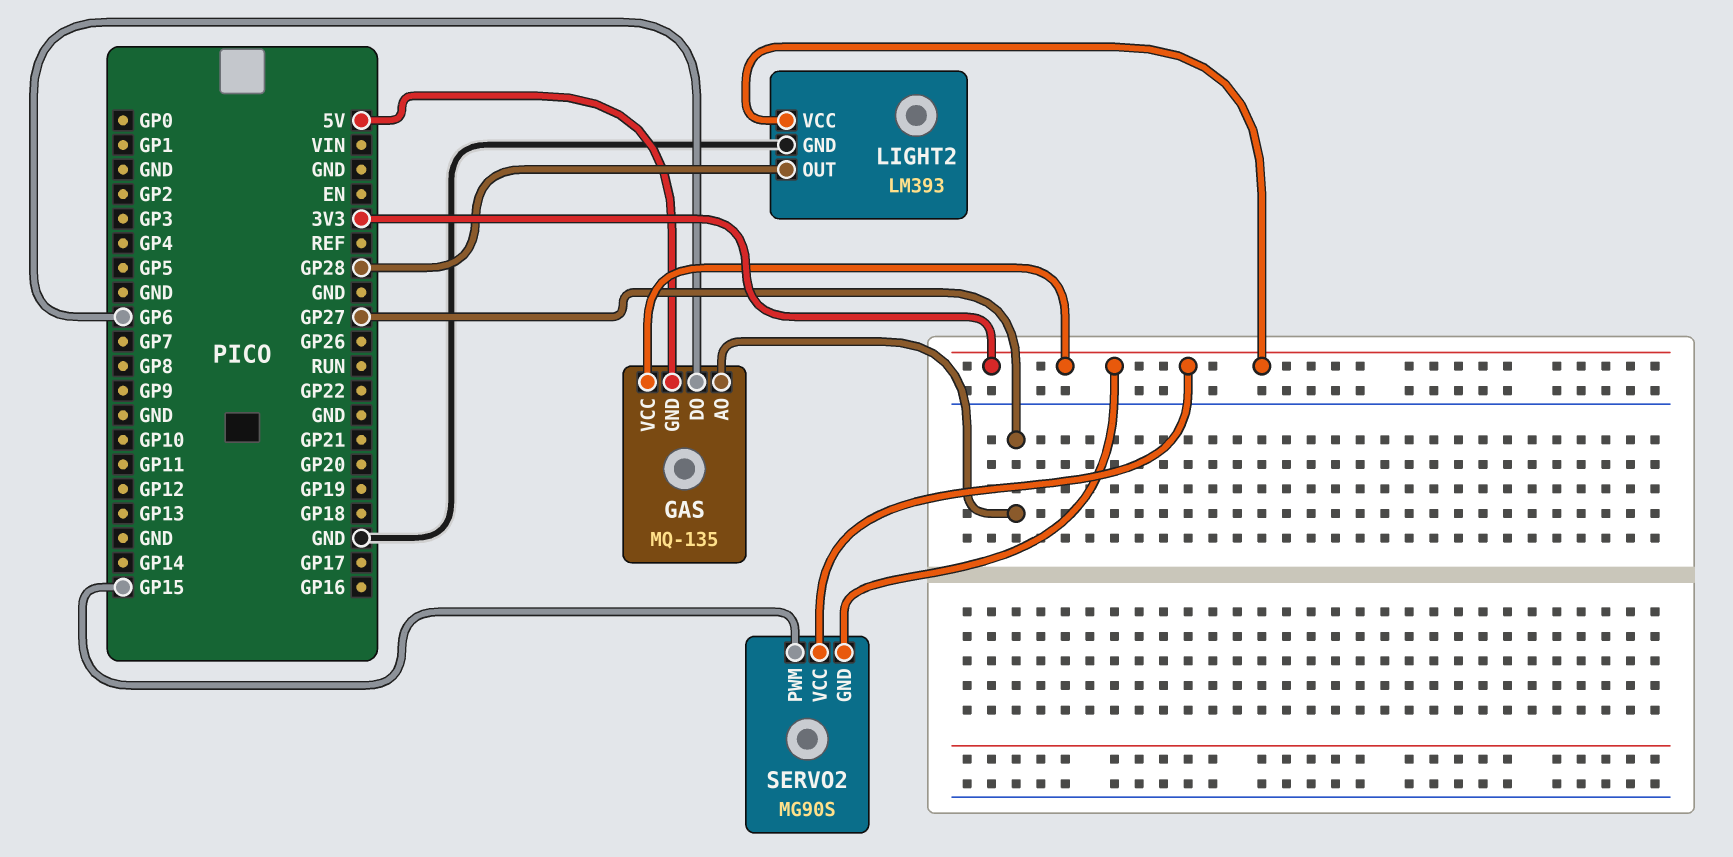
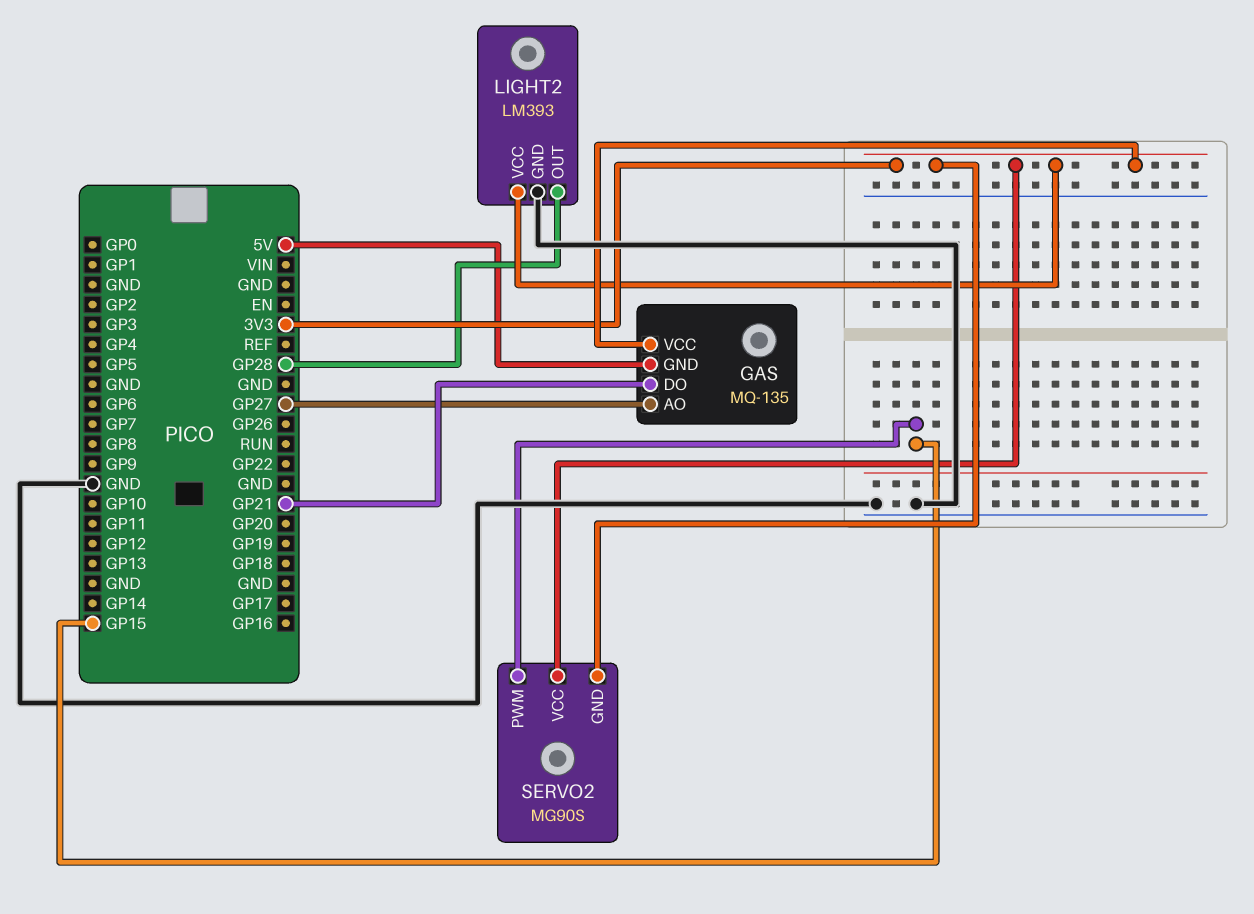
GAS pin DO: GP6 -> GP21

